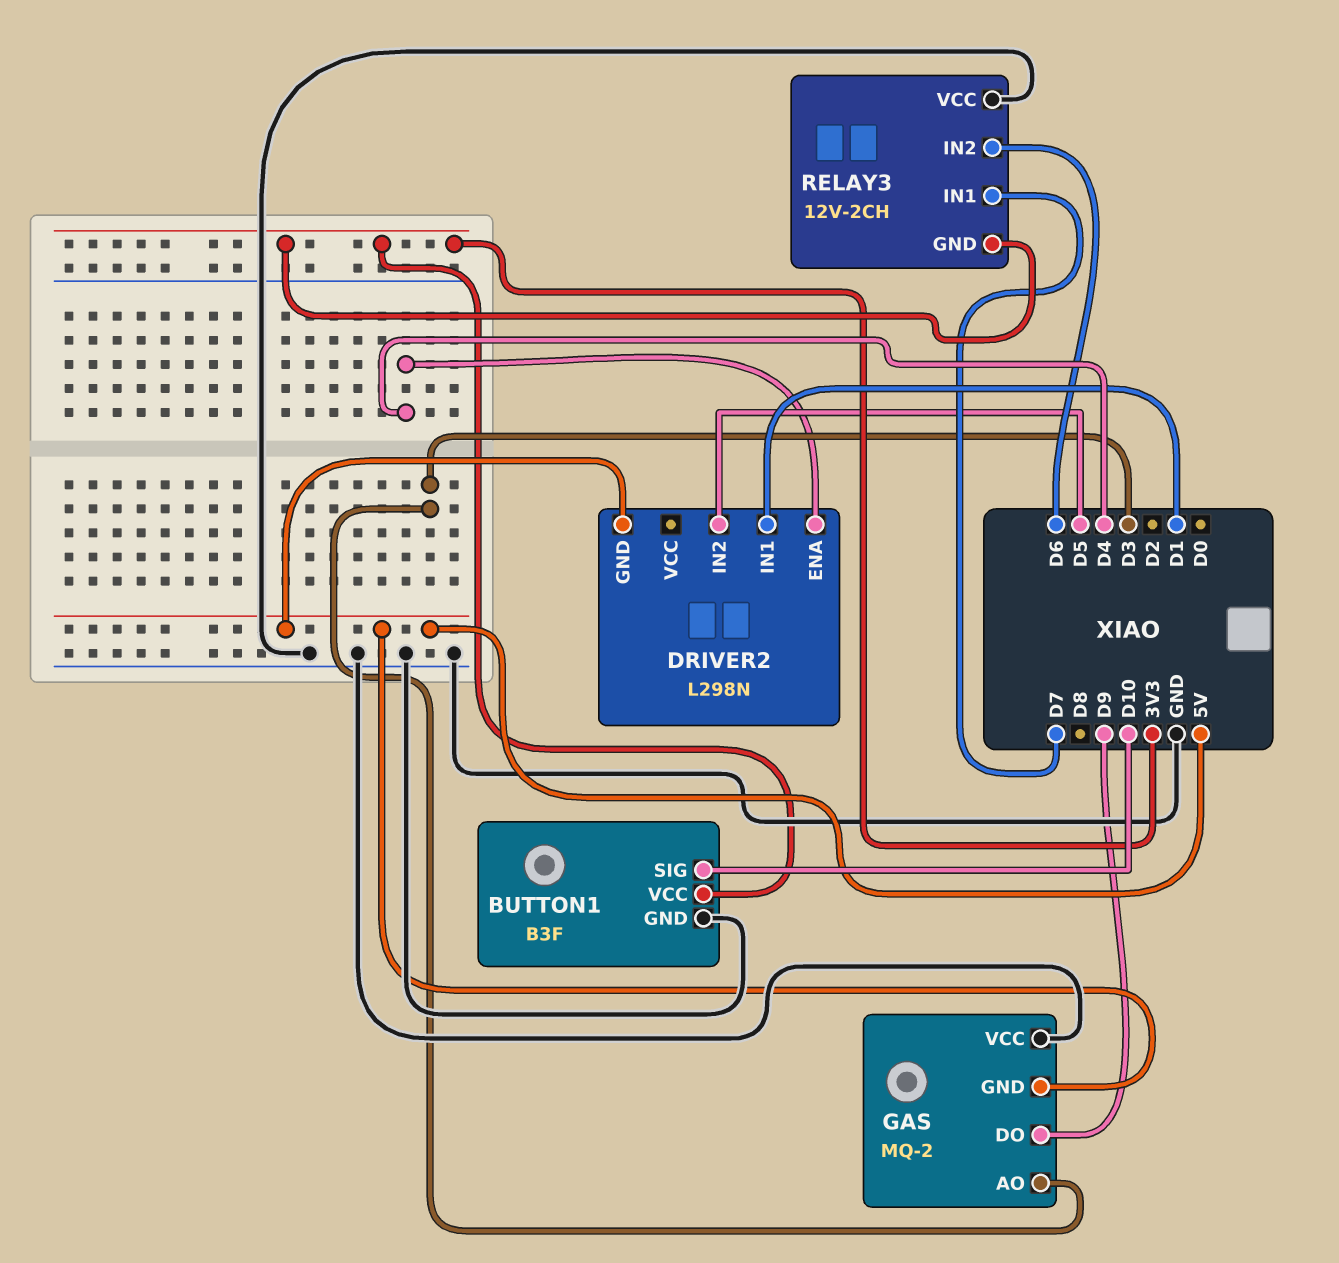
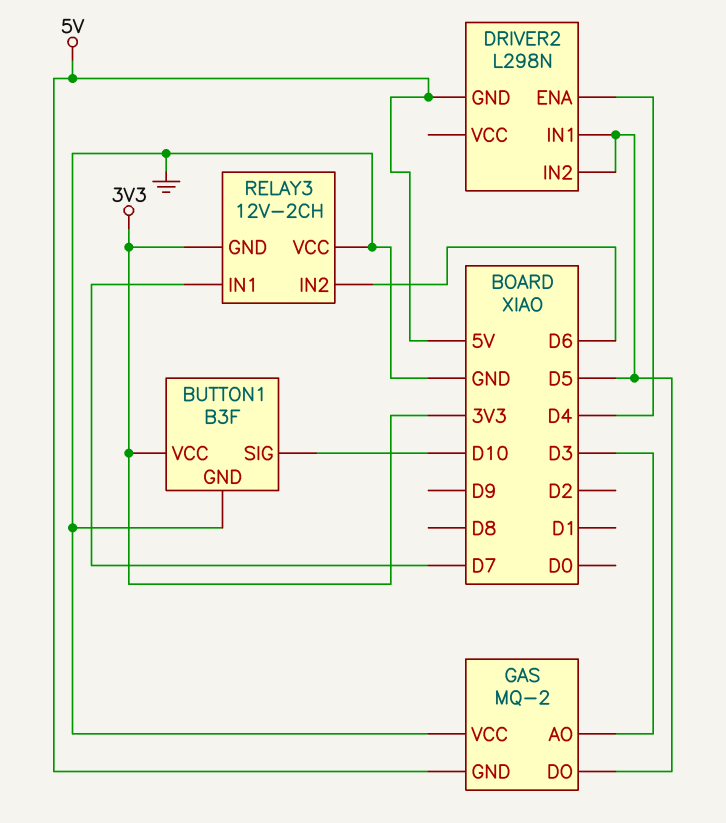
DRIVER2 pin IN1: D1 -> D5
GAS pin DO: D9 -> D5

